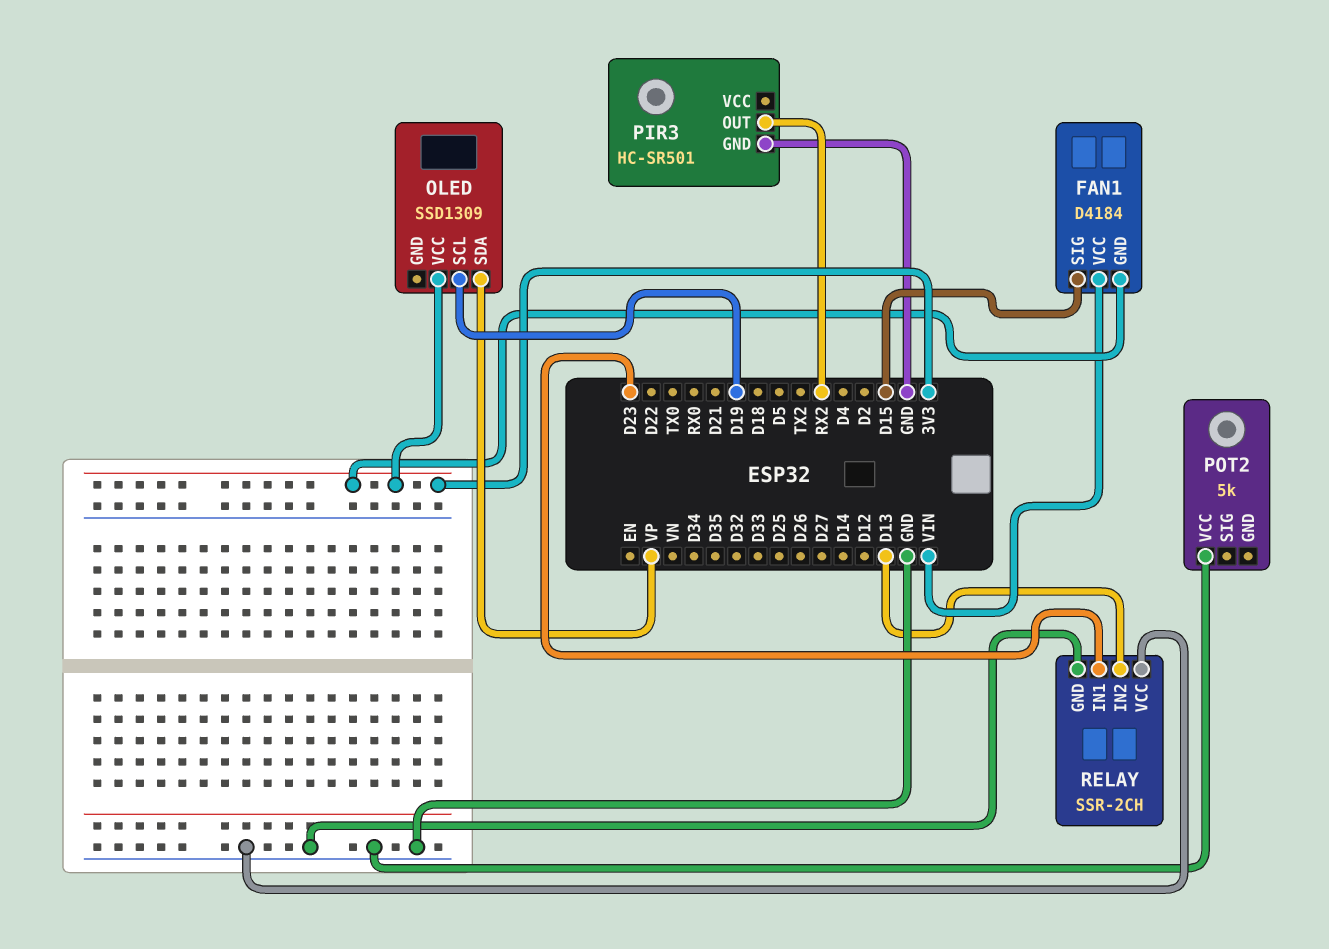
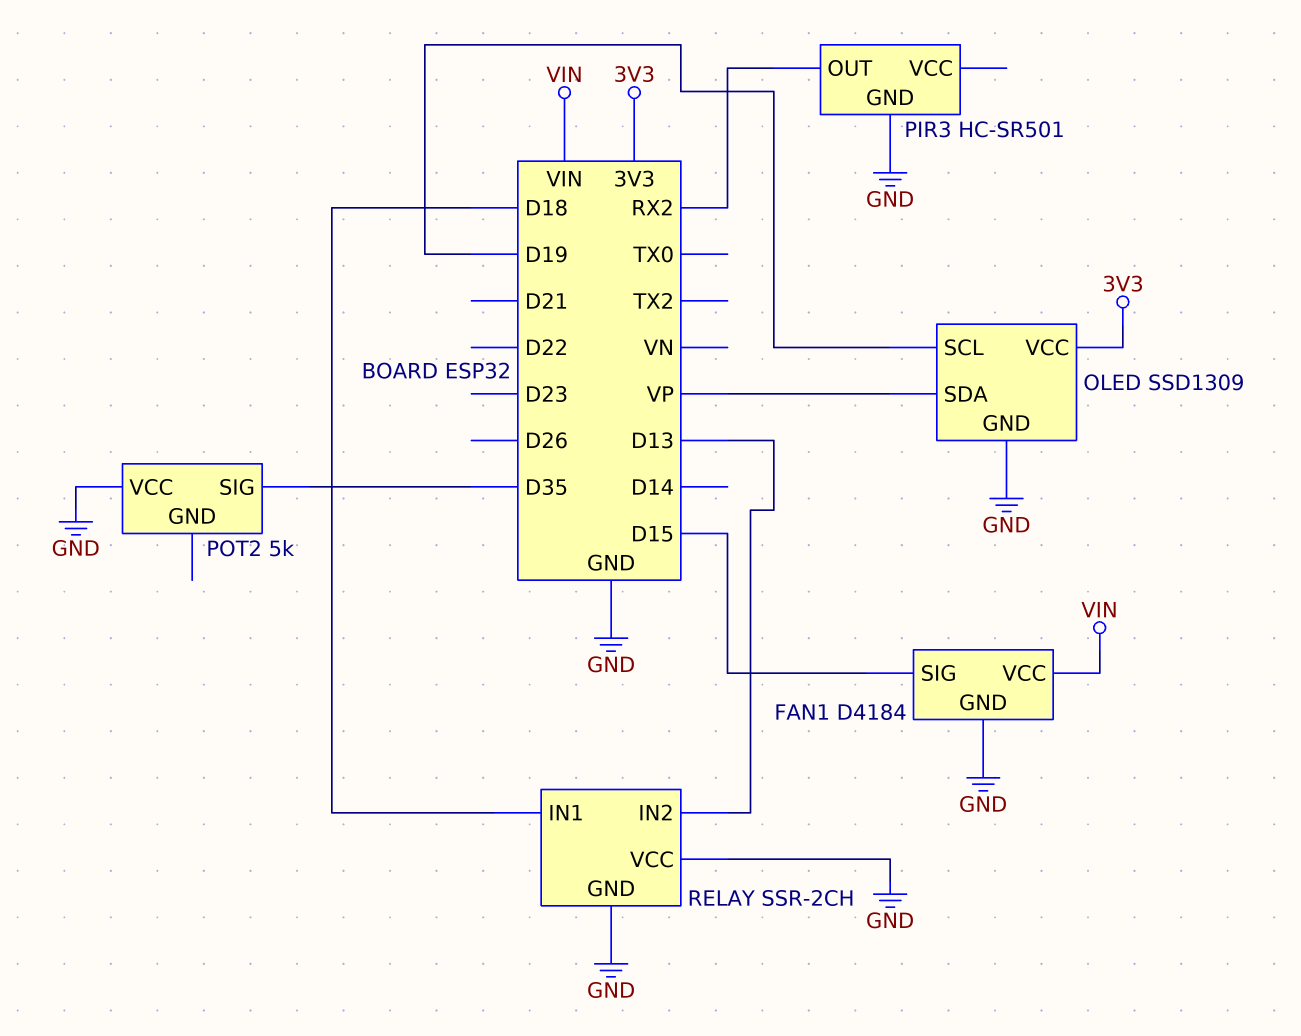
FAN1 pin GND: 3V3 -> GND
OLED pin GND: none -> GND
POT2 pin SIG: none -> D35
RELAY pin IN1: D23 -> D18

